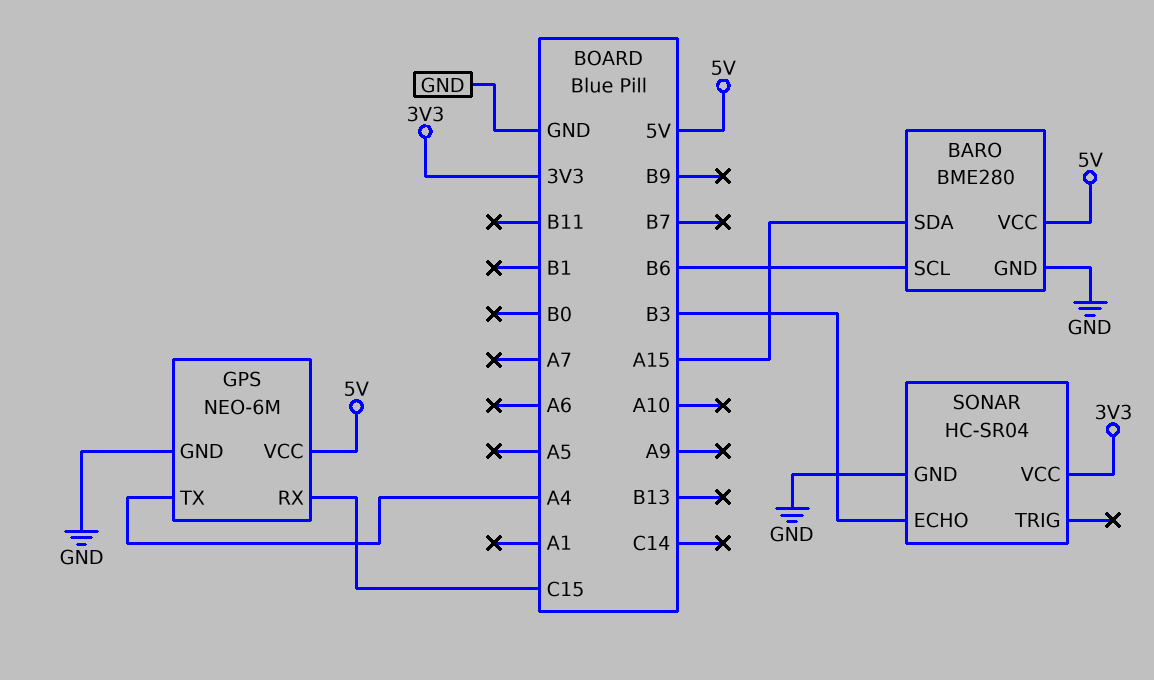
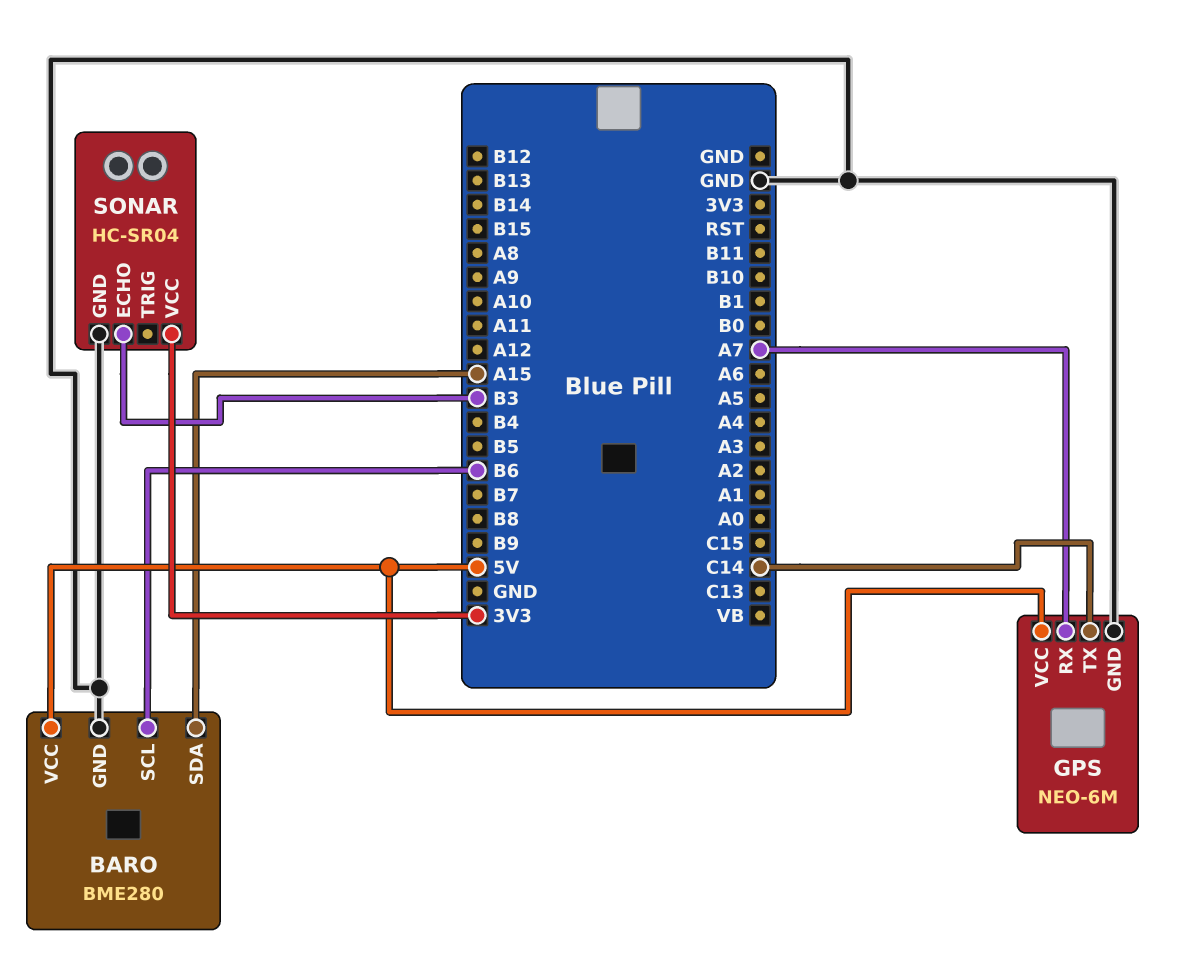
GPS pin RX: C15 -> A7
GPS pin TX: A4 -> C14

